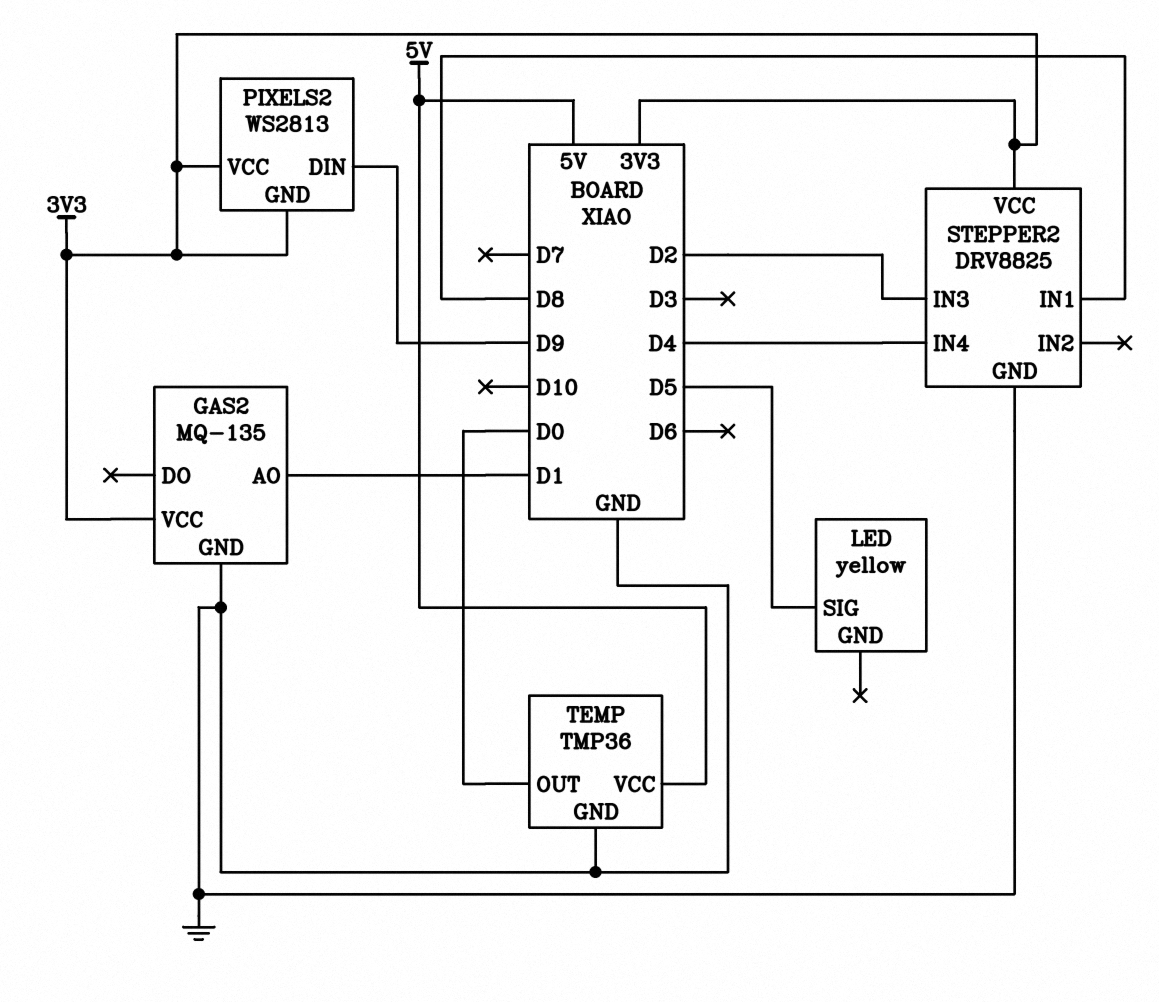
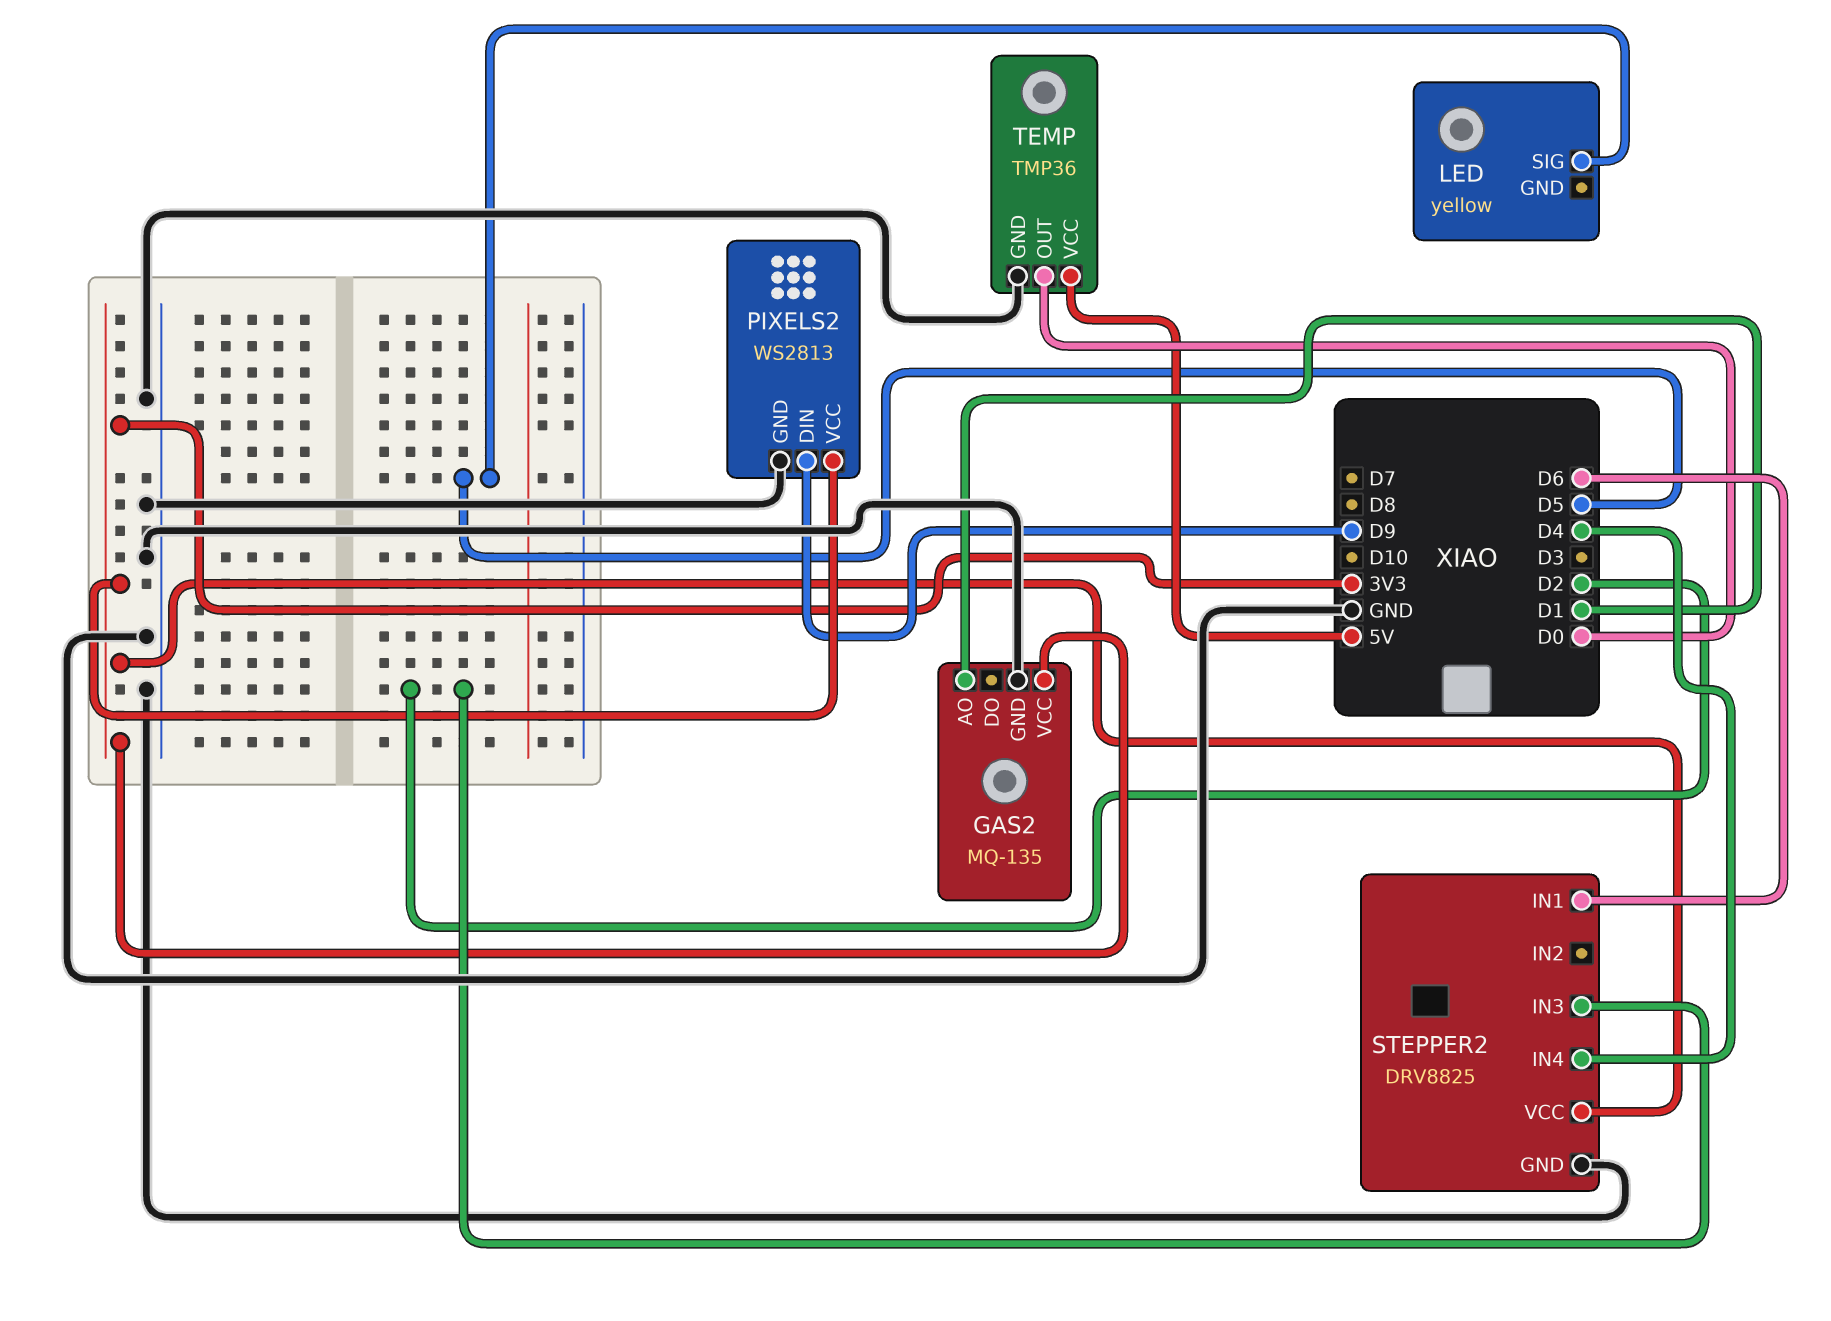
PIXELS2 pin GND: 3V3 -> GND
STEPPER2 pin IN1: D8 -> D6

